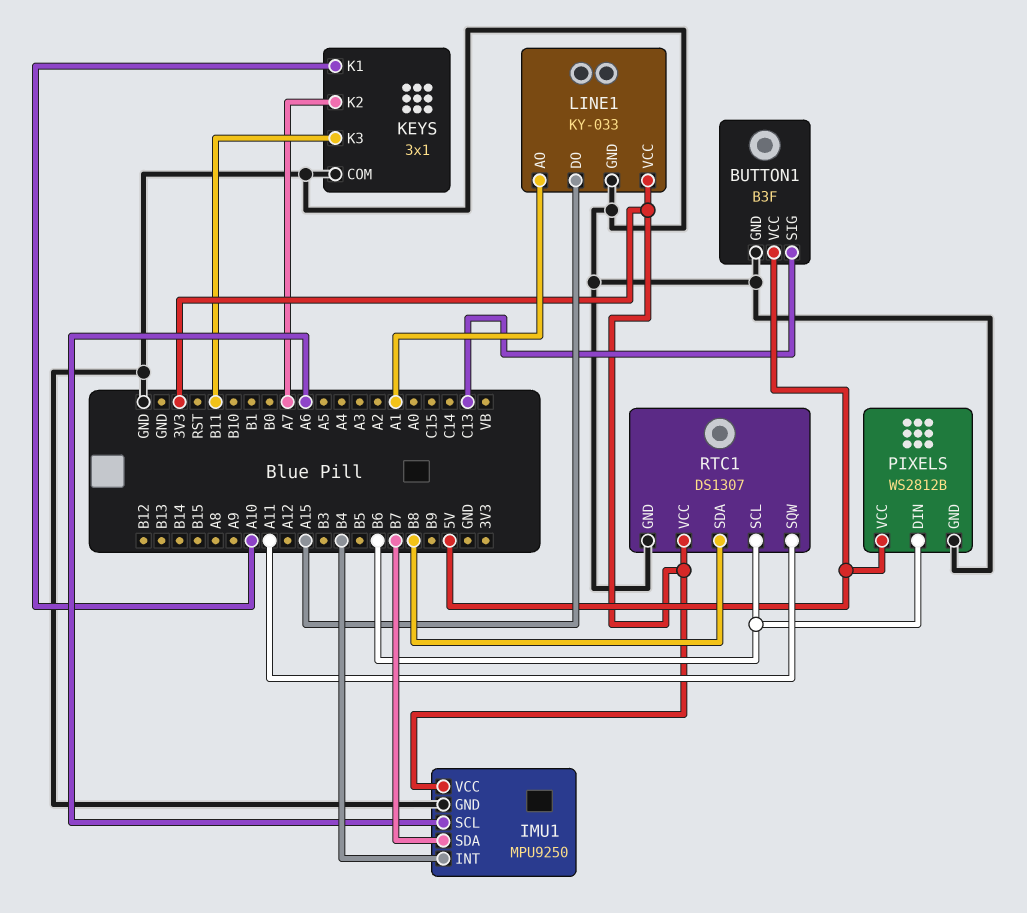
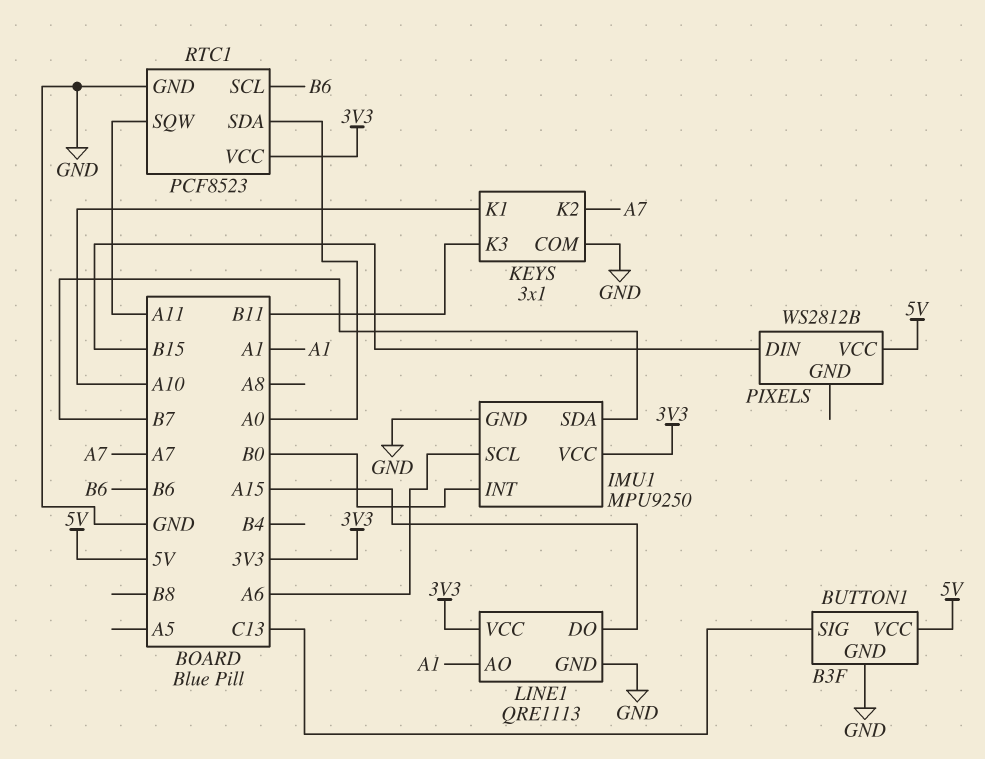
IMU1 pin INT: B4 -> B0
LINE1: KY-033 -> QRE1113
PIXELS pin DIN: B6 -> B15
PIXELS pin GND: GND -> none
RTC1: DS1307 -> PCF8523
RTC1 pin SDA: B8 -> A0

